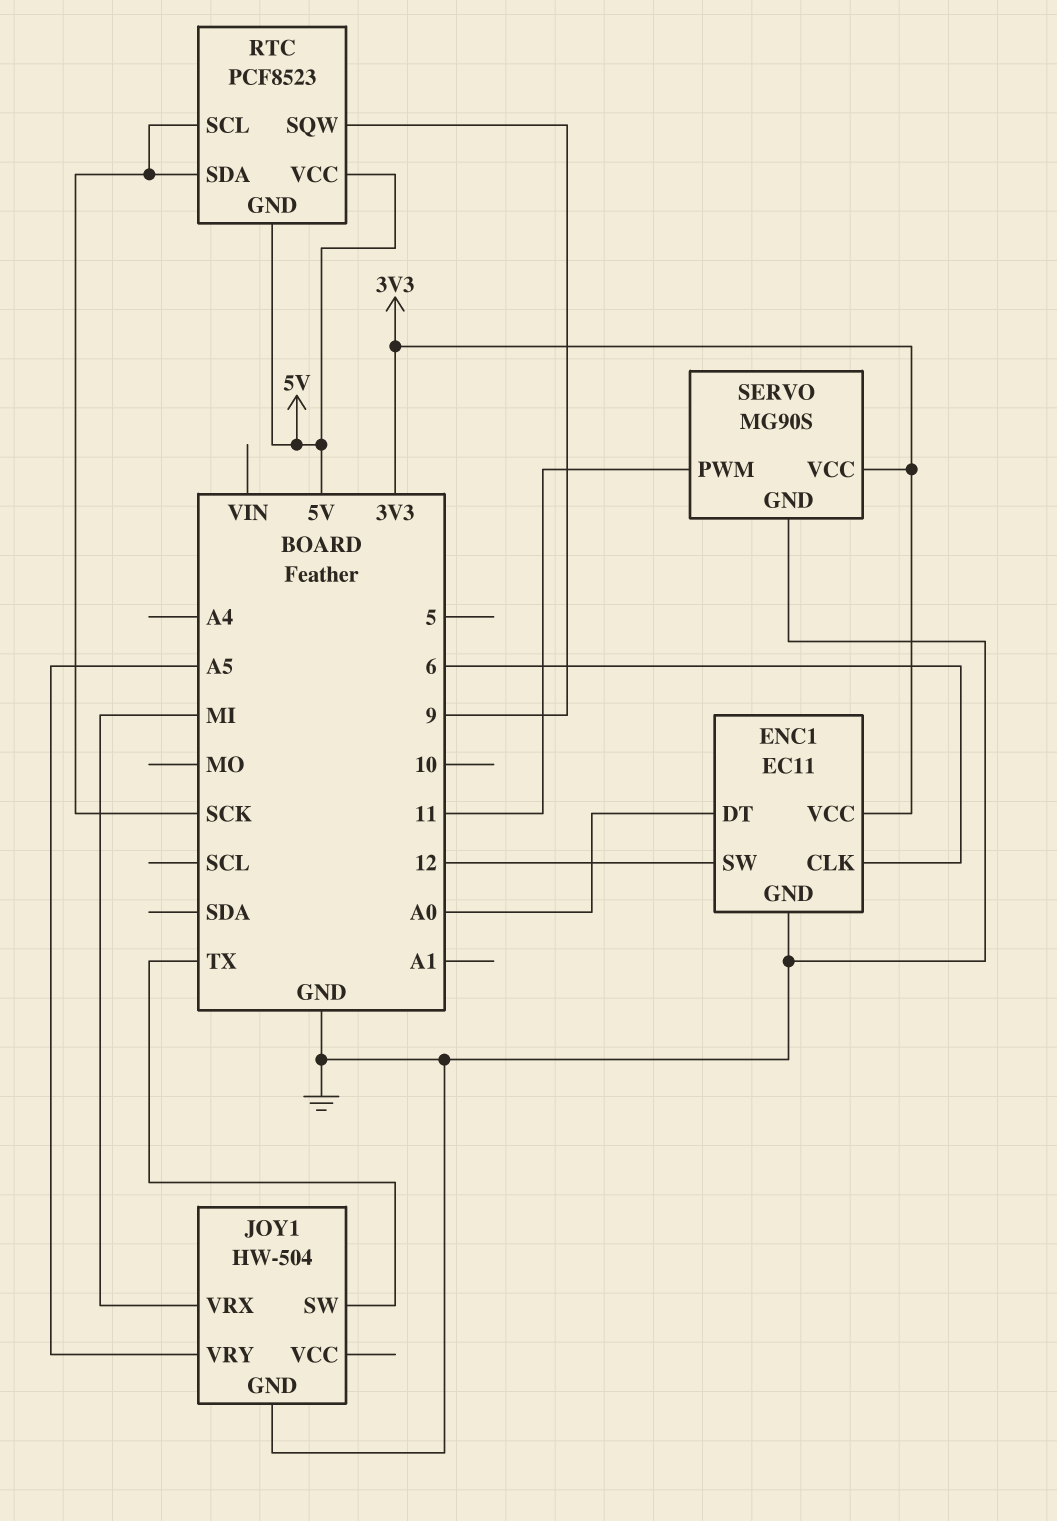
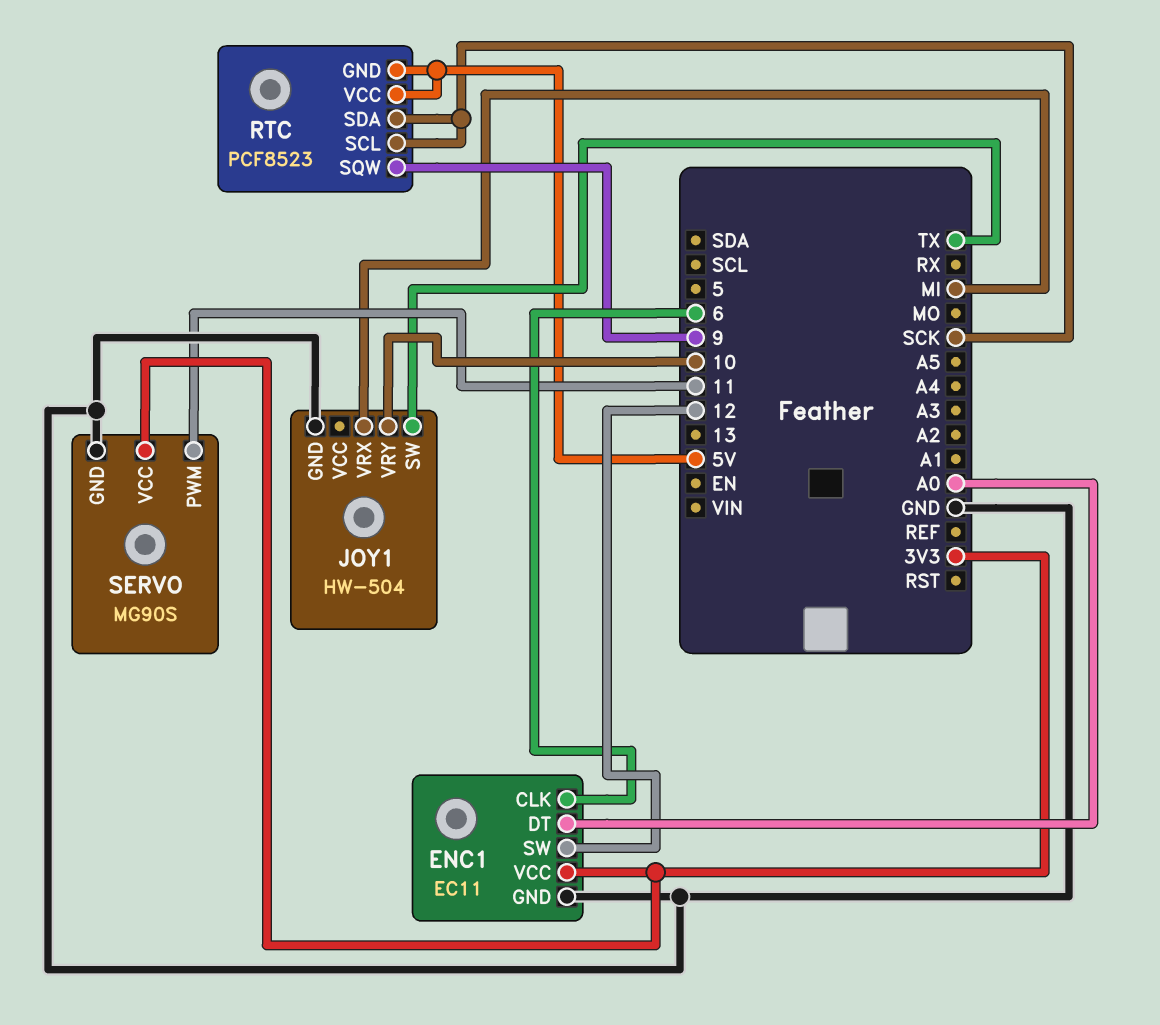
JOY1 pin VRY: A5 -> 10

